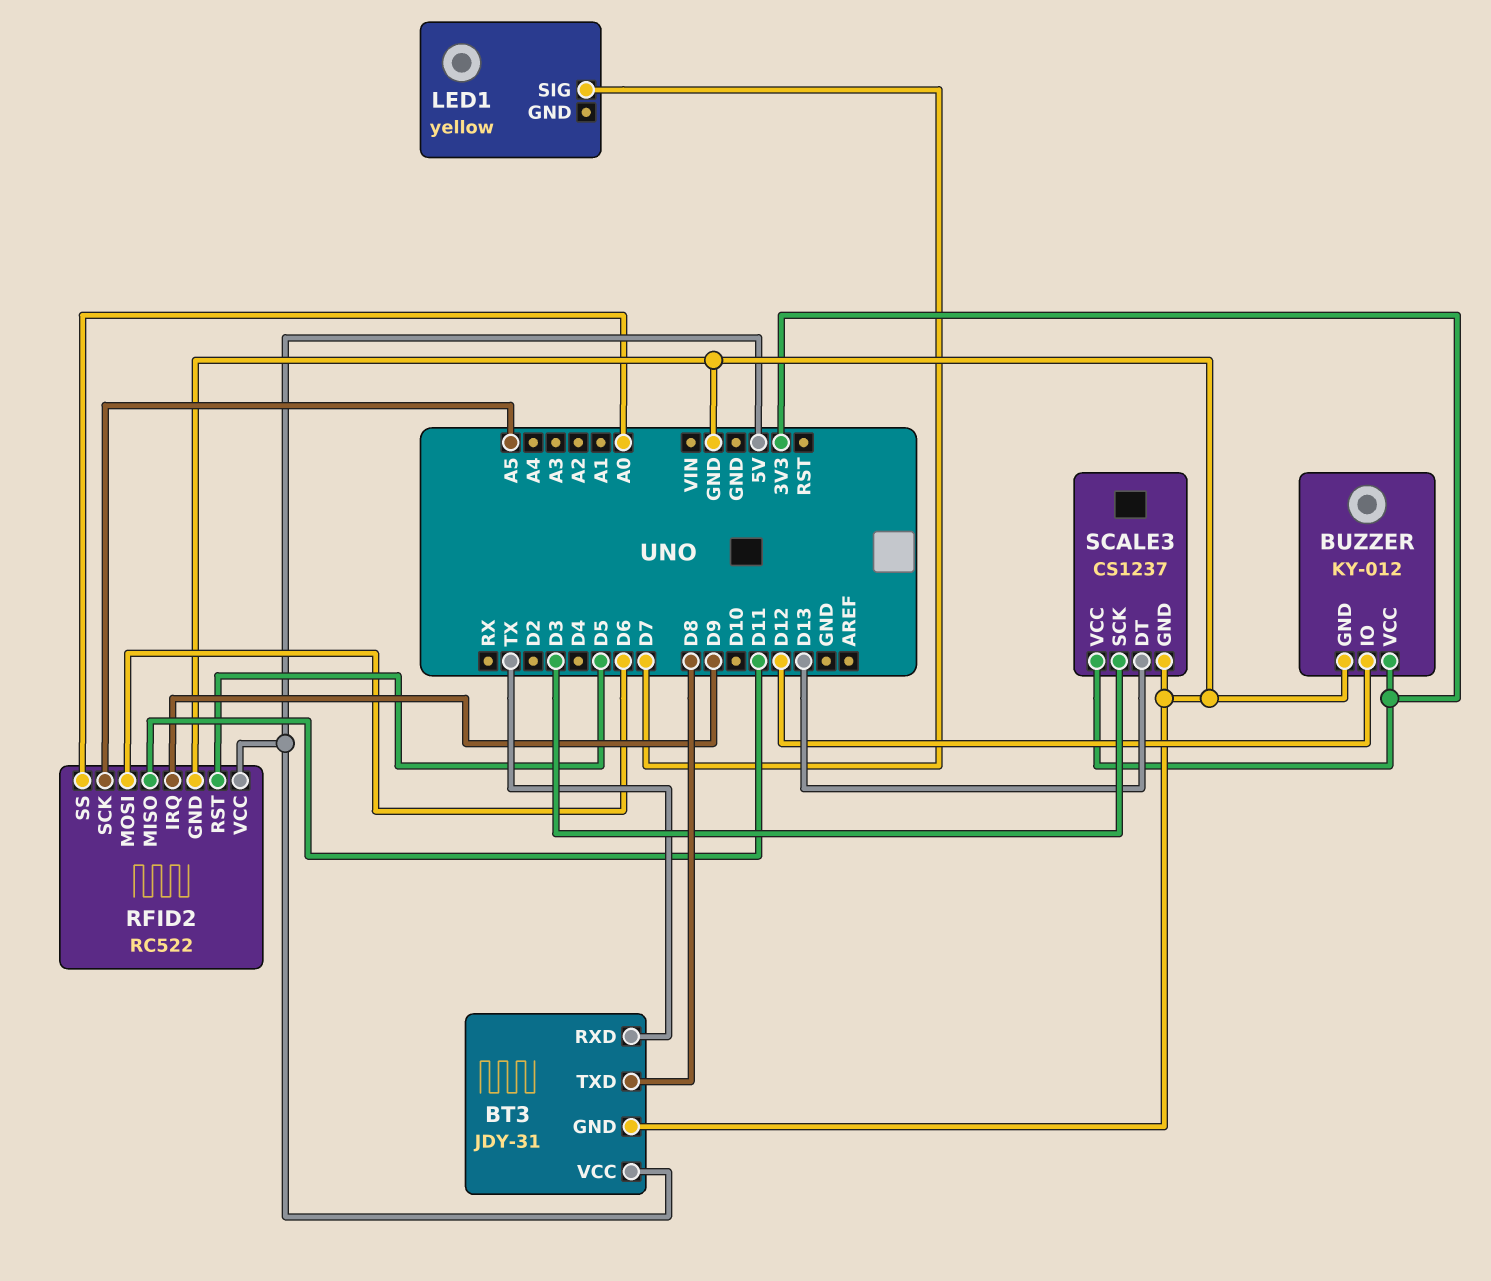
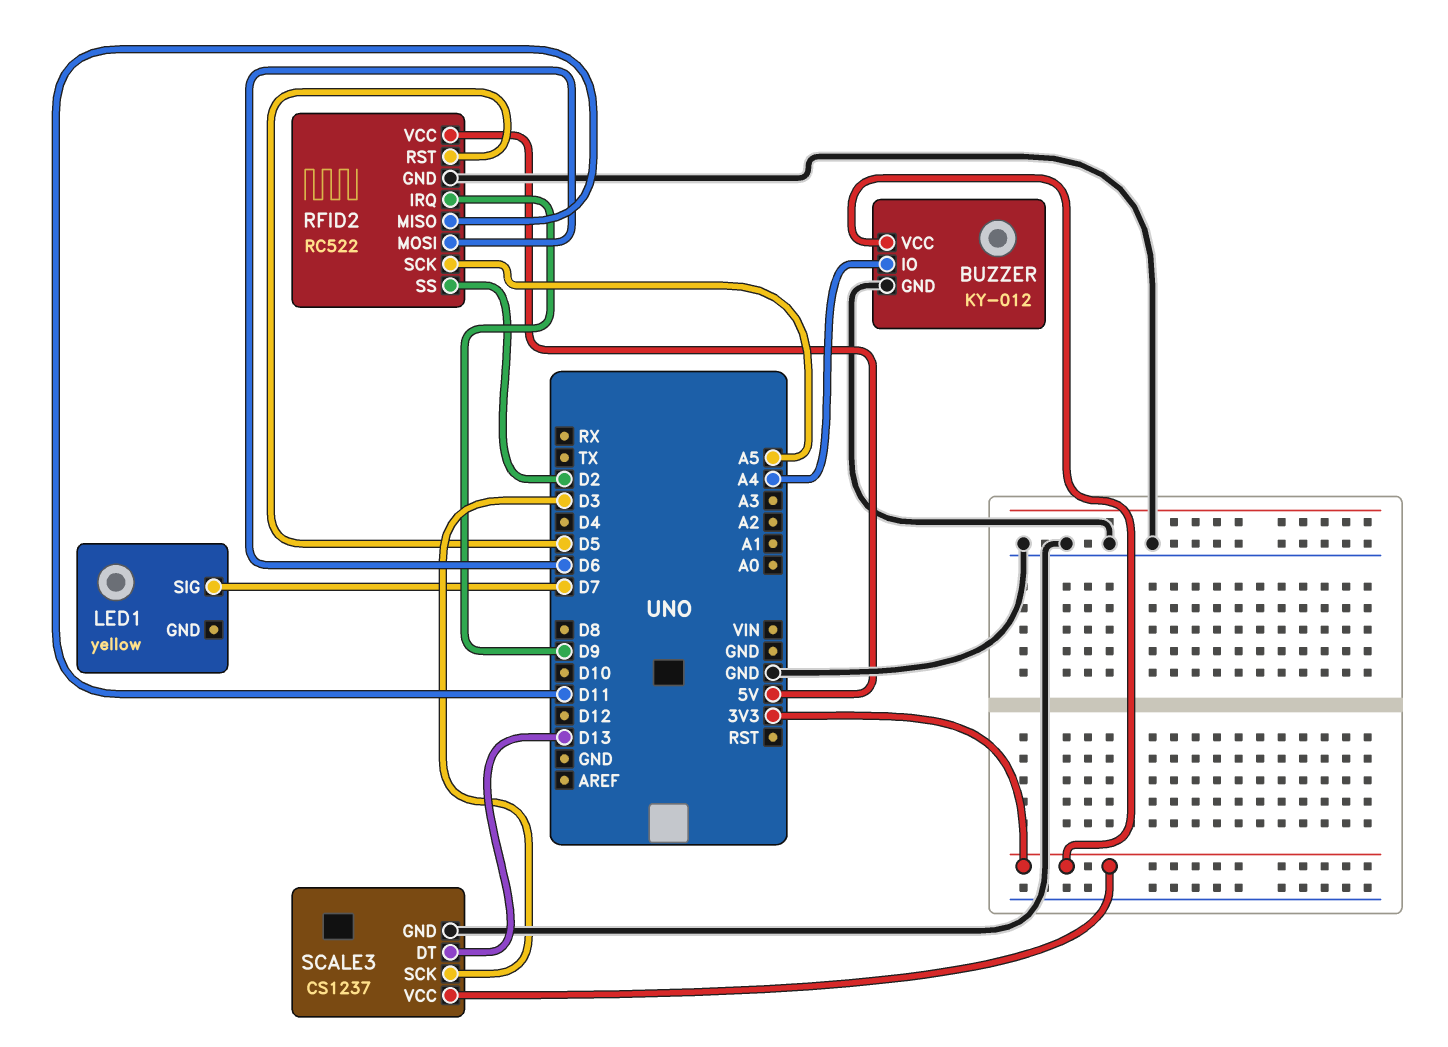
BT3: JDY-31 -> none
BT3 pin GND: GND -> none
BT3 pin RXD: TX -> none
BT3 pin TXD: D8 -> none
BT3 pin VCC: 5V -> none
BUZZER pin IO: D12 -> A4
RFID2 pin SS: A0 -> D2

